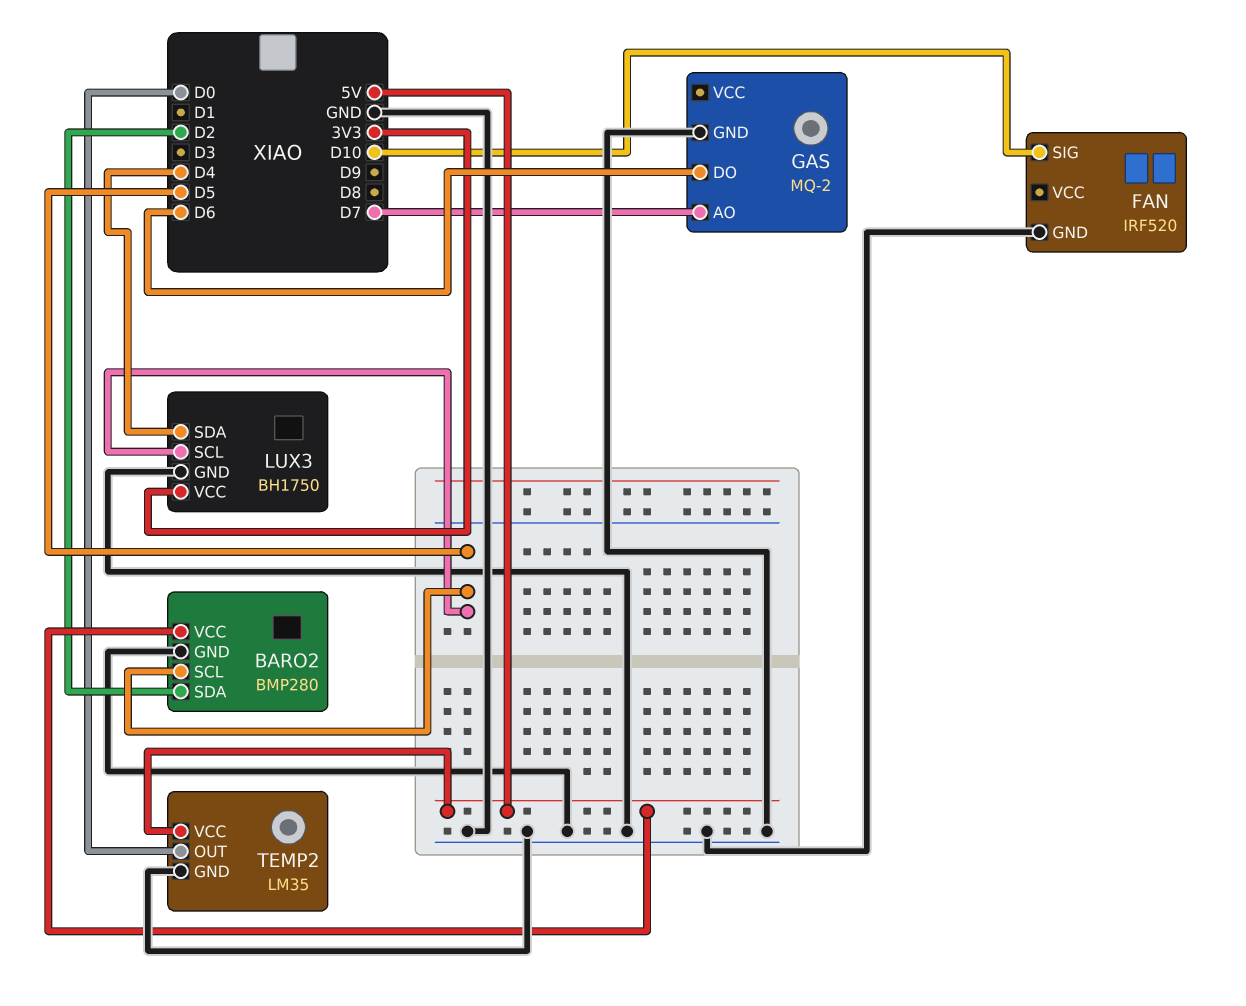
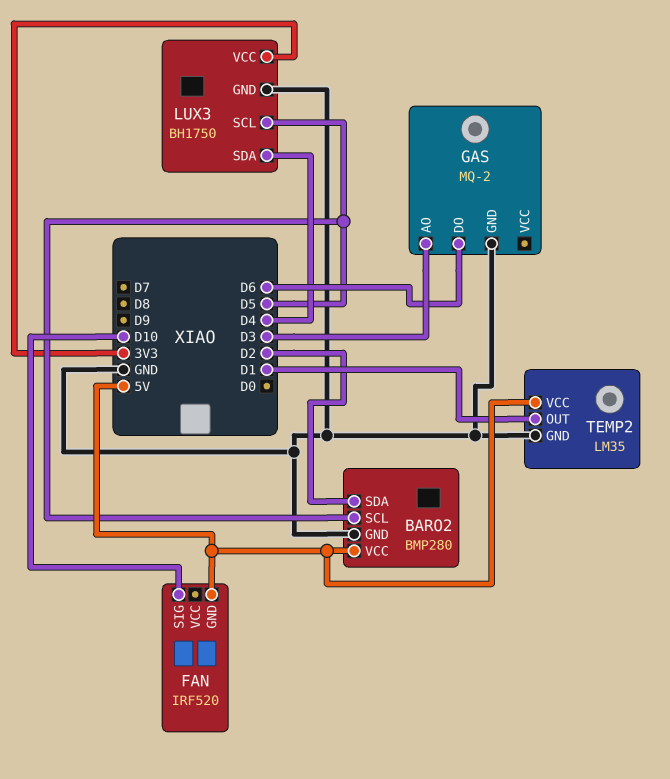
FAN pin GND: GND -> 5V
GAS pin AO: D7 -> D3
TEMP2 pin OUT: D0 -> D1

